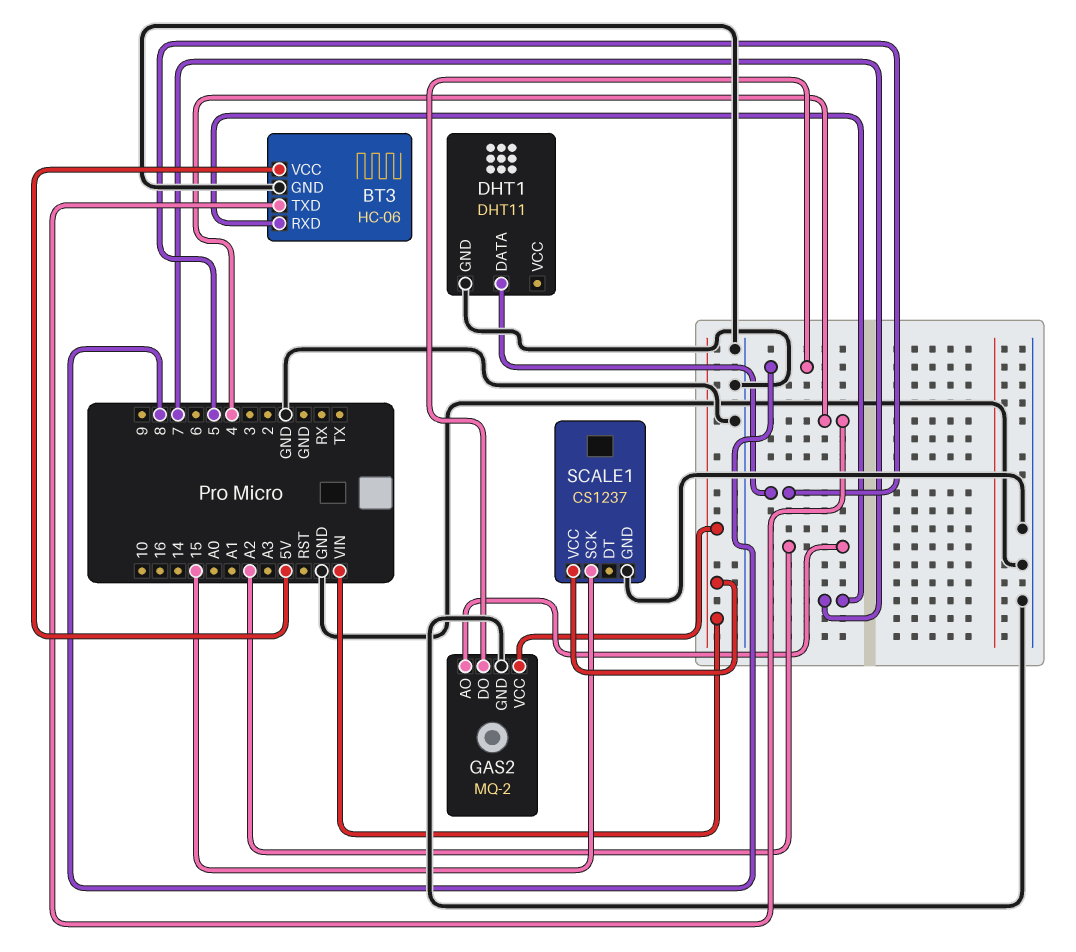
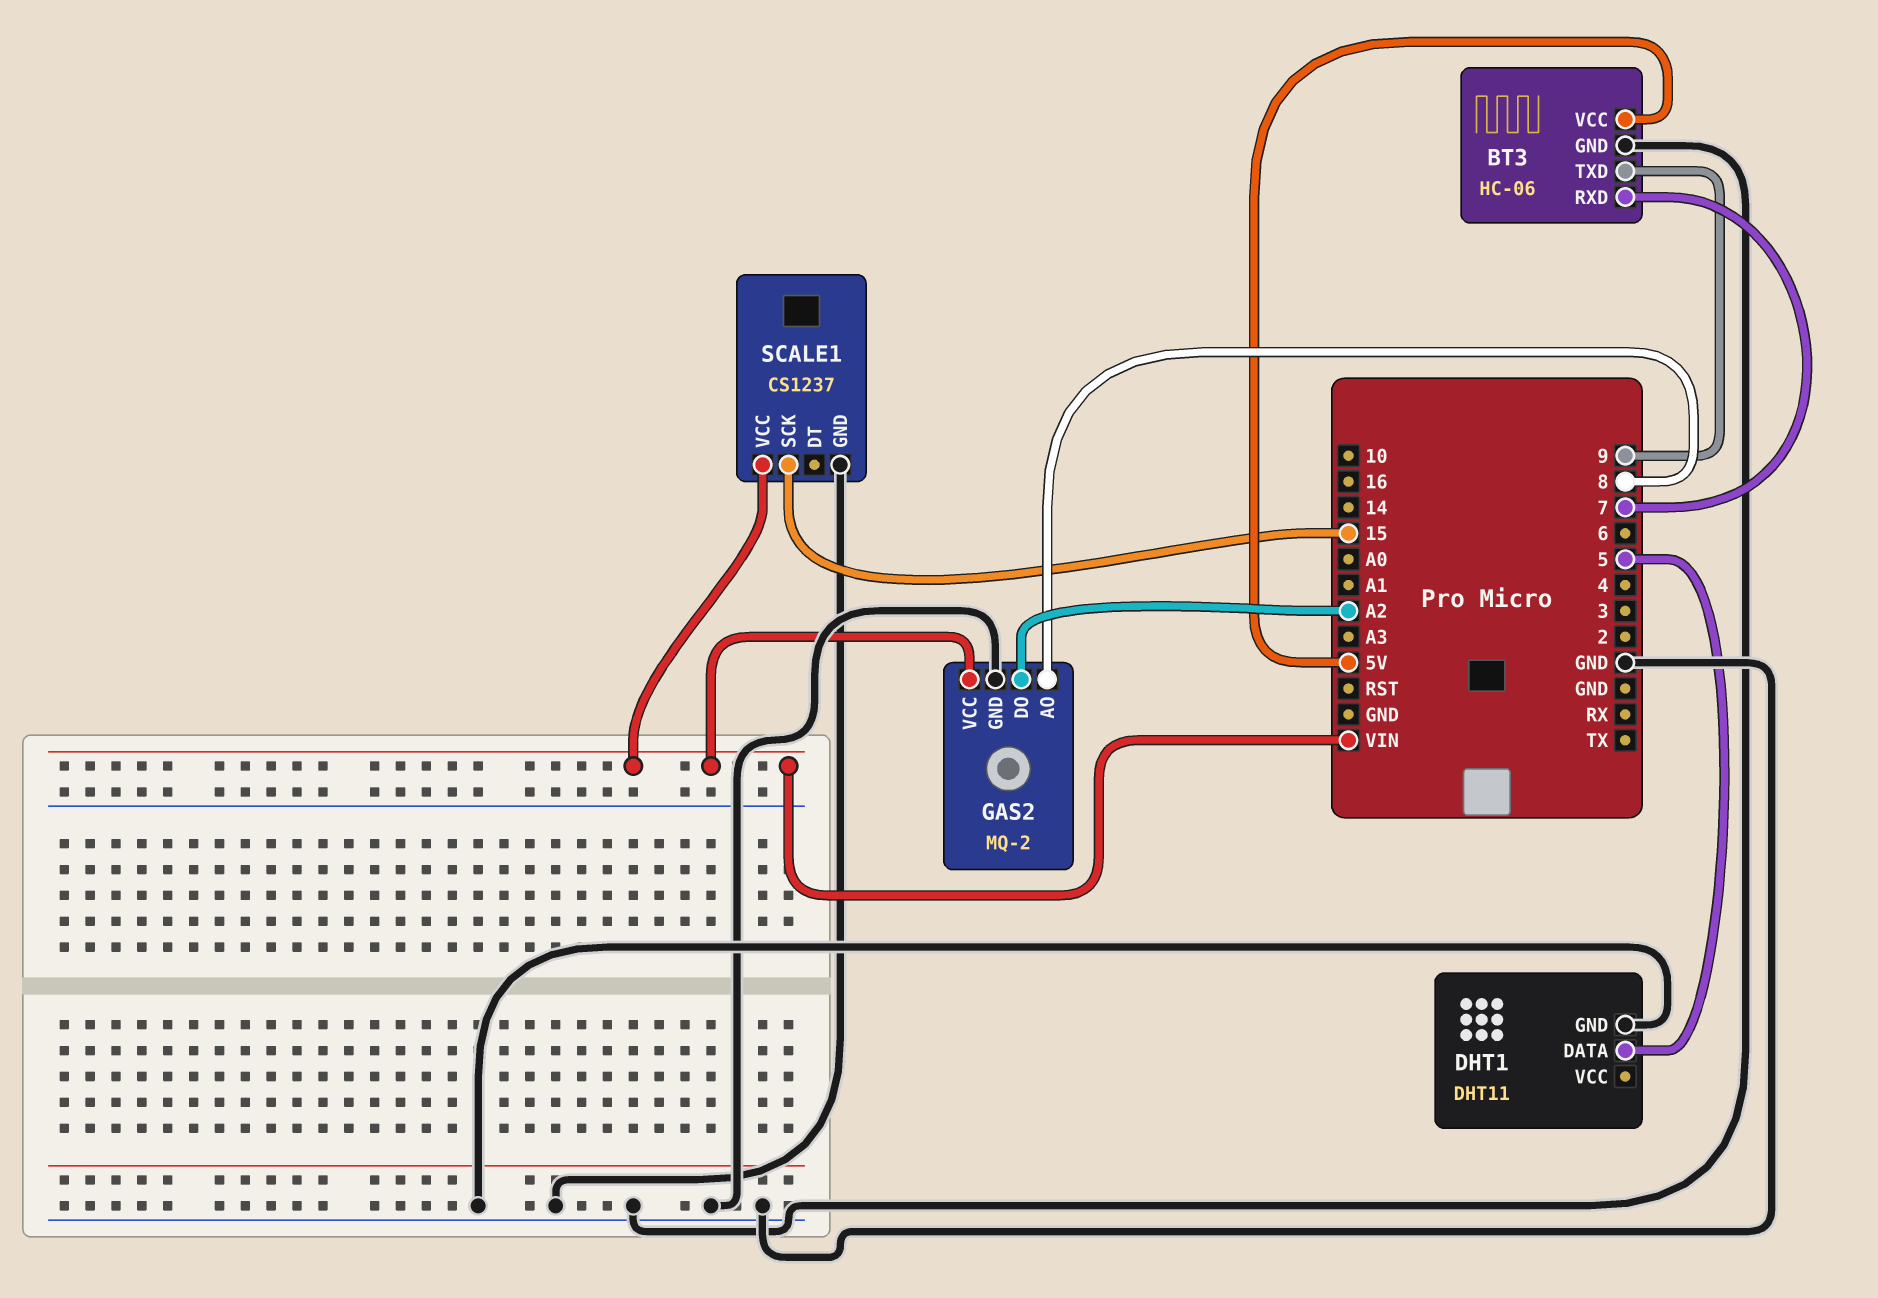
BT3 pin TXD: 4 -> 9
GAS2 pin AO: A2 -> 8
GAS2 pin DO: 8 -> A2

